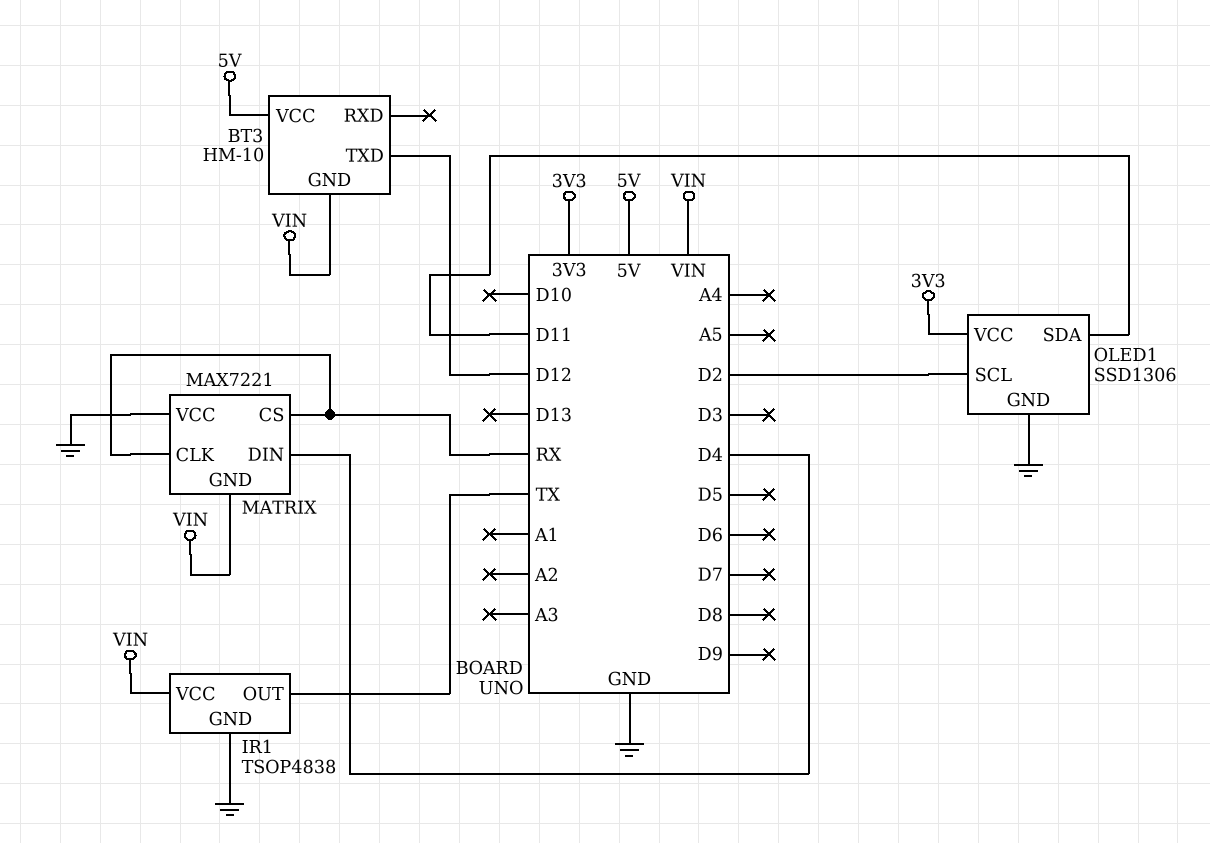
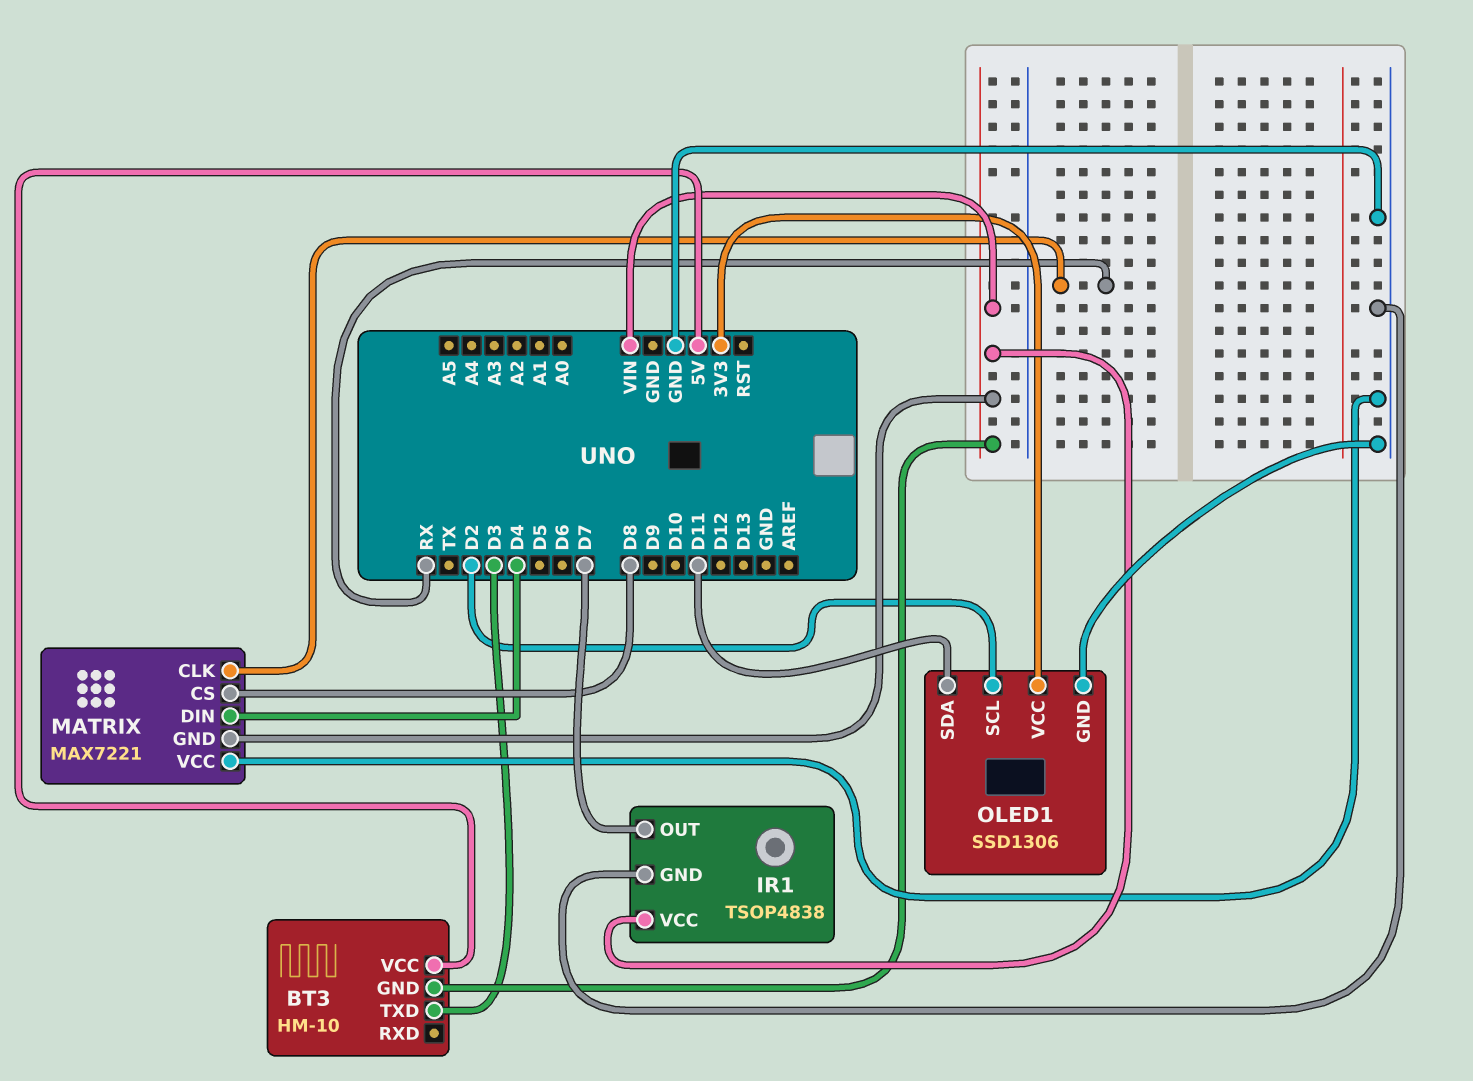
BT3 pin TXD: D12 -> D3
IR1 pin OUT: TX -> D7
MATRIX pin CS: RX -> D8

